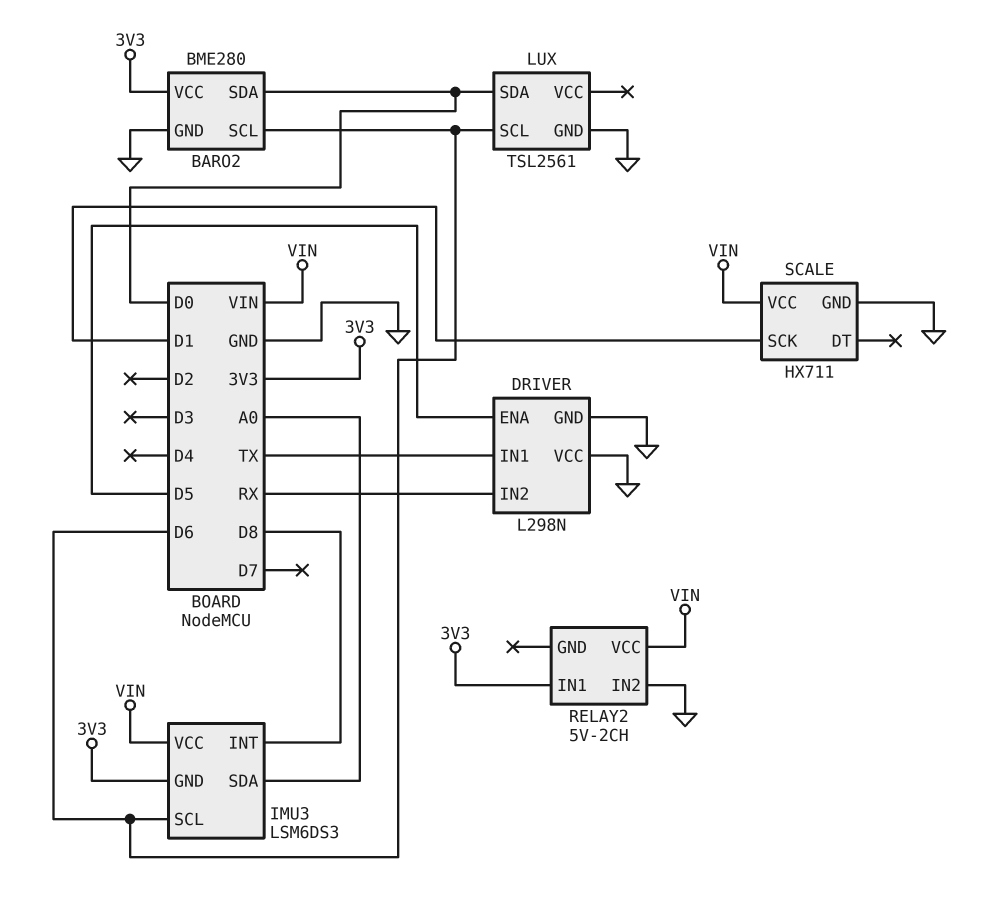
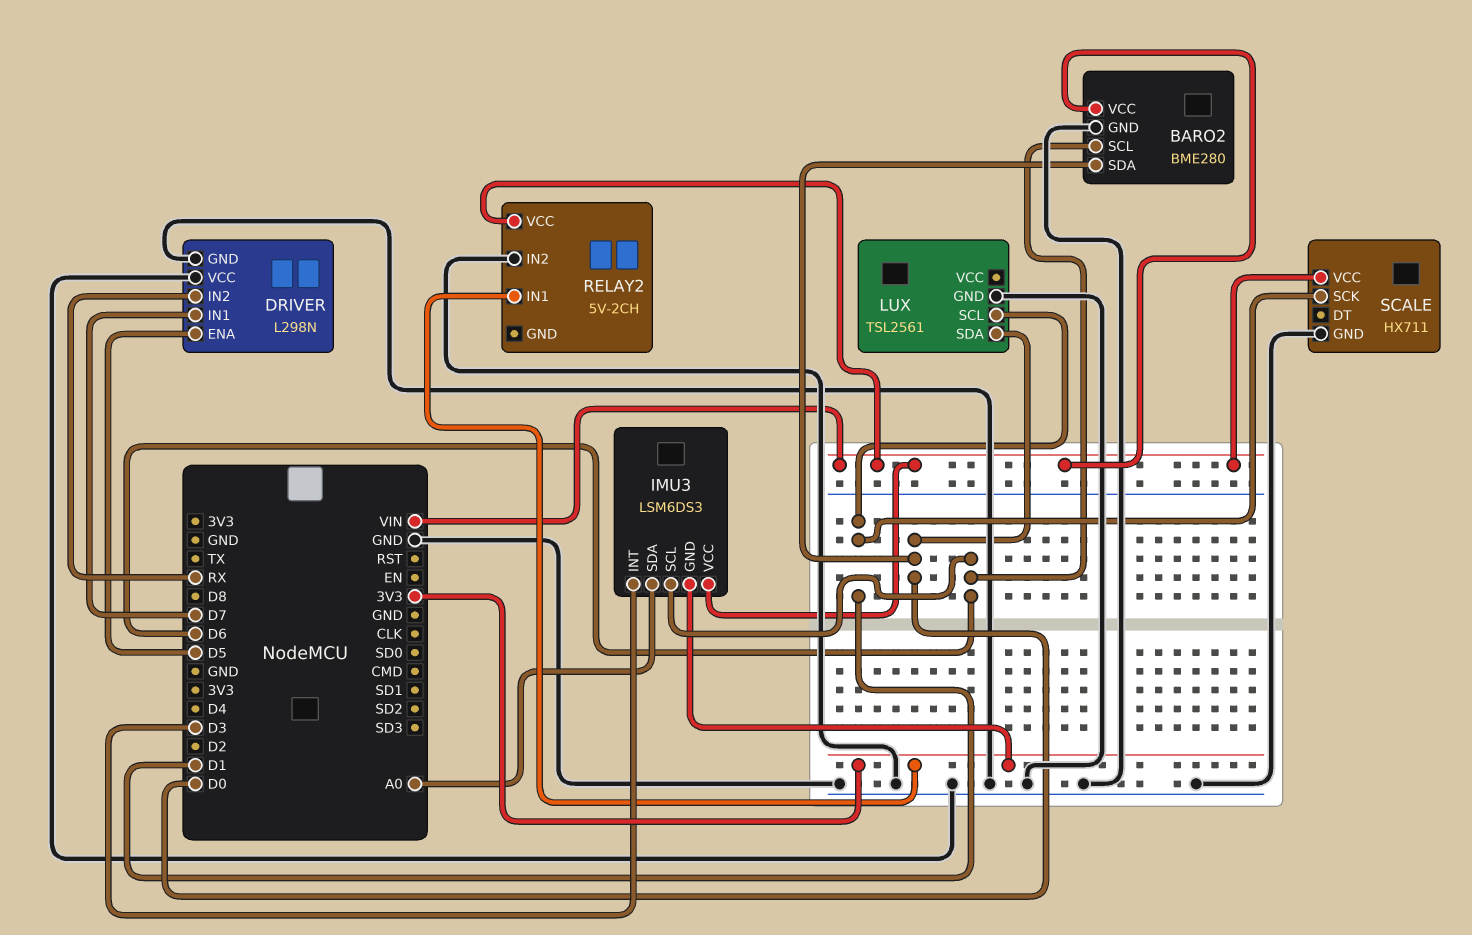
BARO2 pin VCC: 3V3 -> VIN
DRIVER pin IN1: TX -> D7
IMU3 pin INT: D8 -> D3
LUX pin SCL: D6 -> D1

